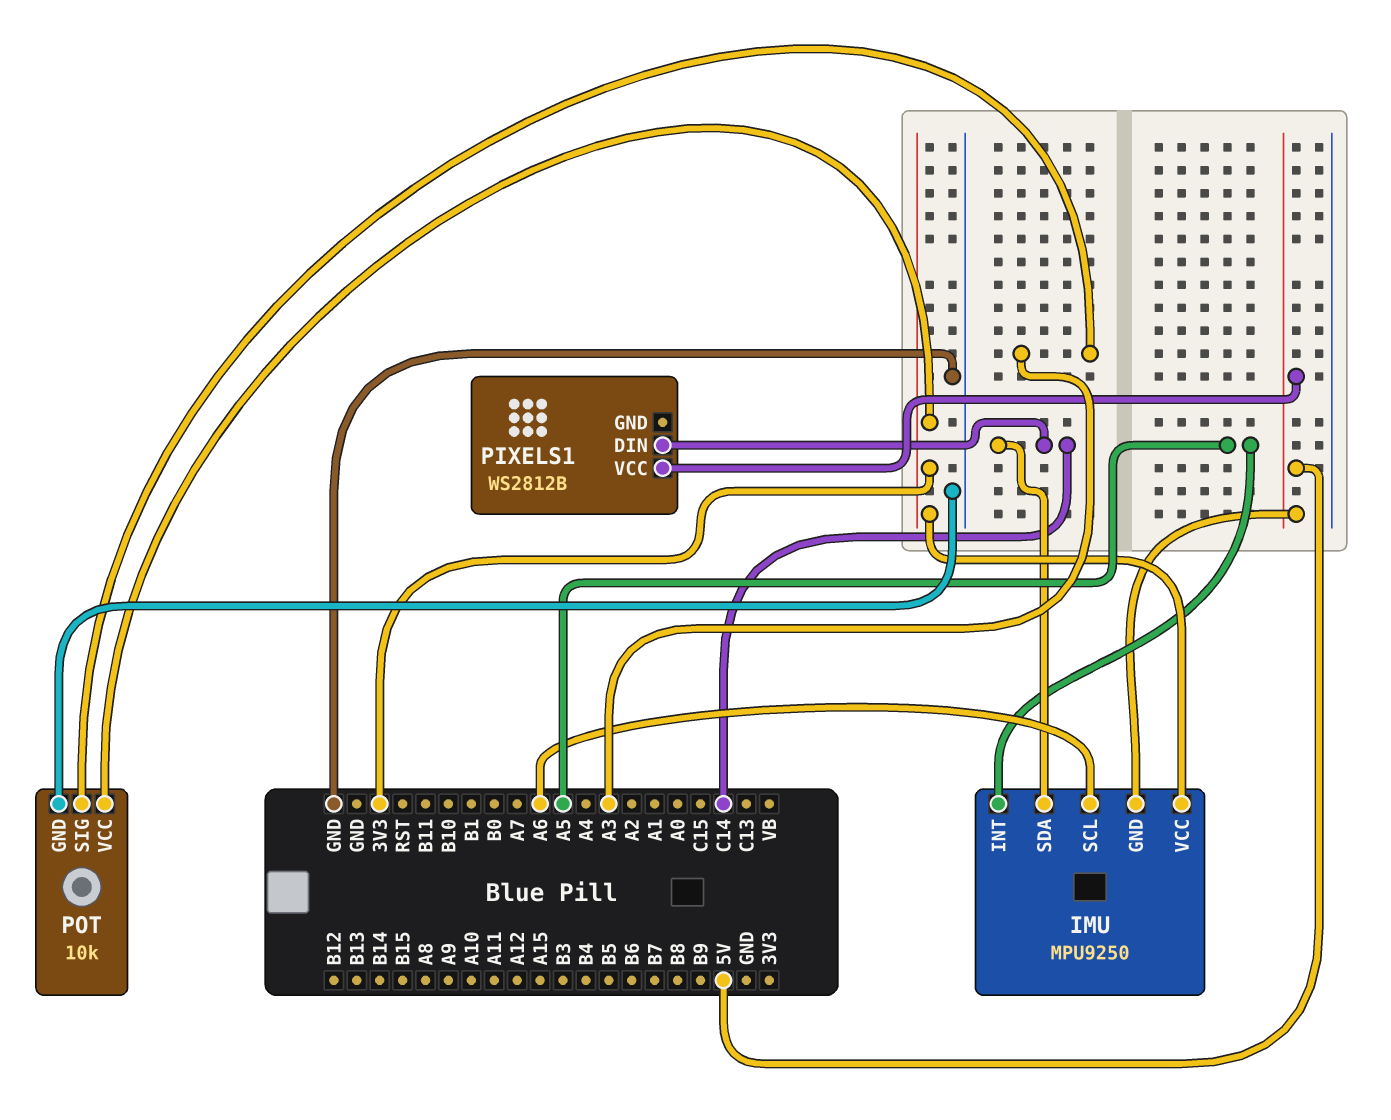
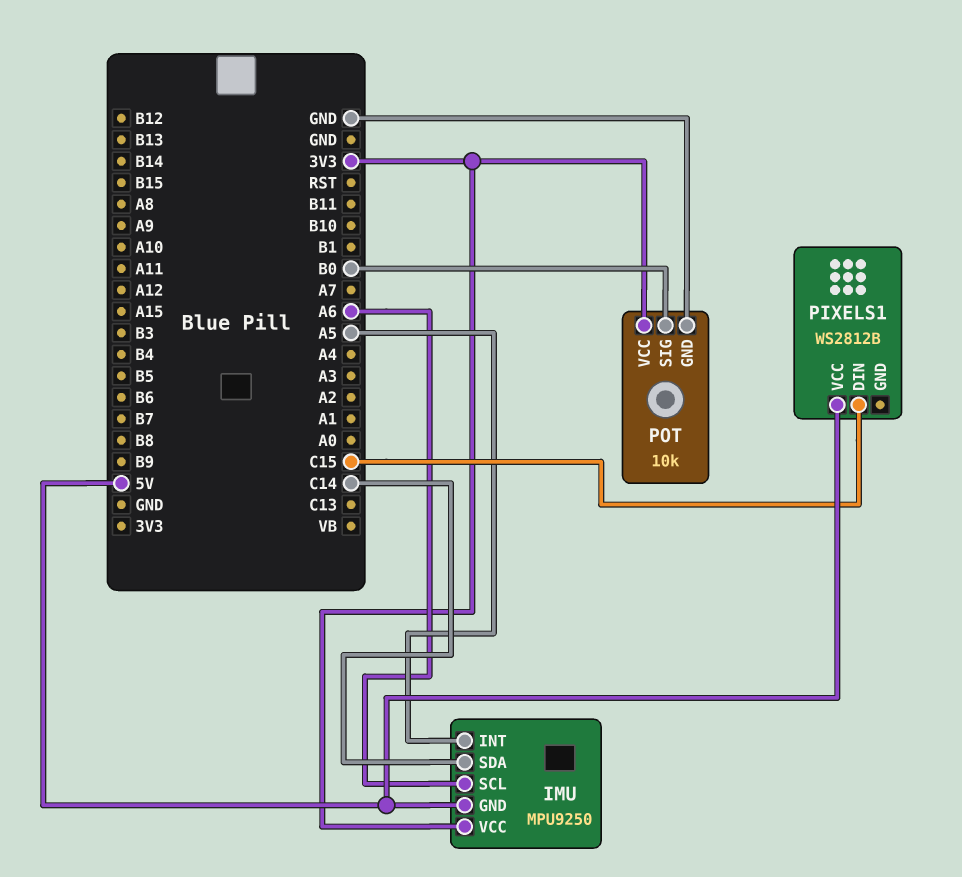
PIXELS1 pin DIN: C14 -> C15
POT pin SIG: A3 -> B0

